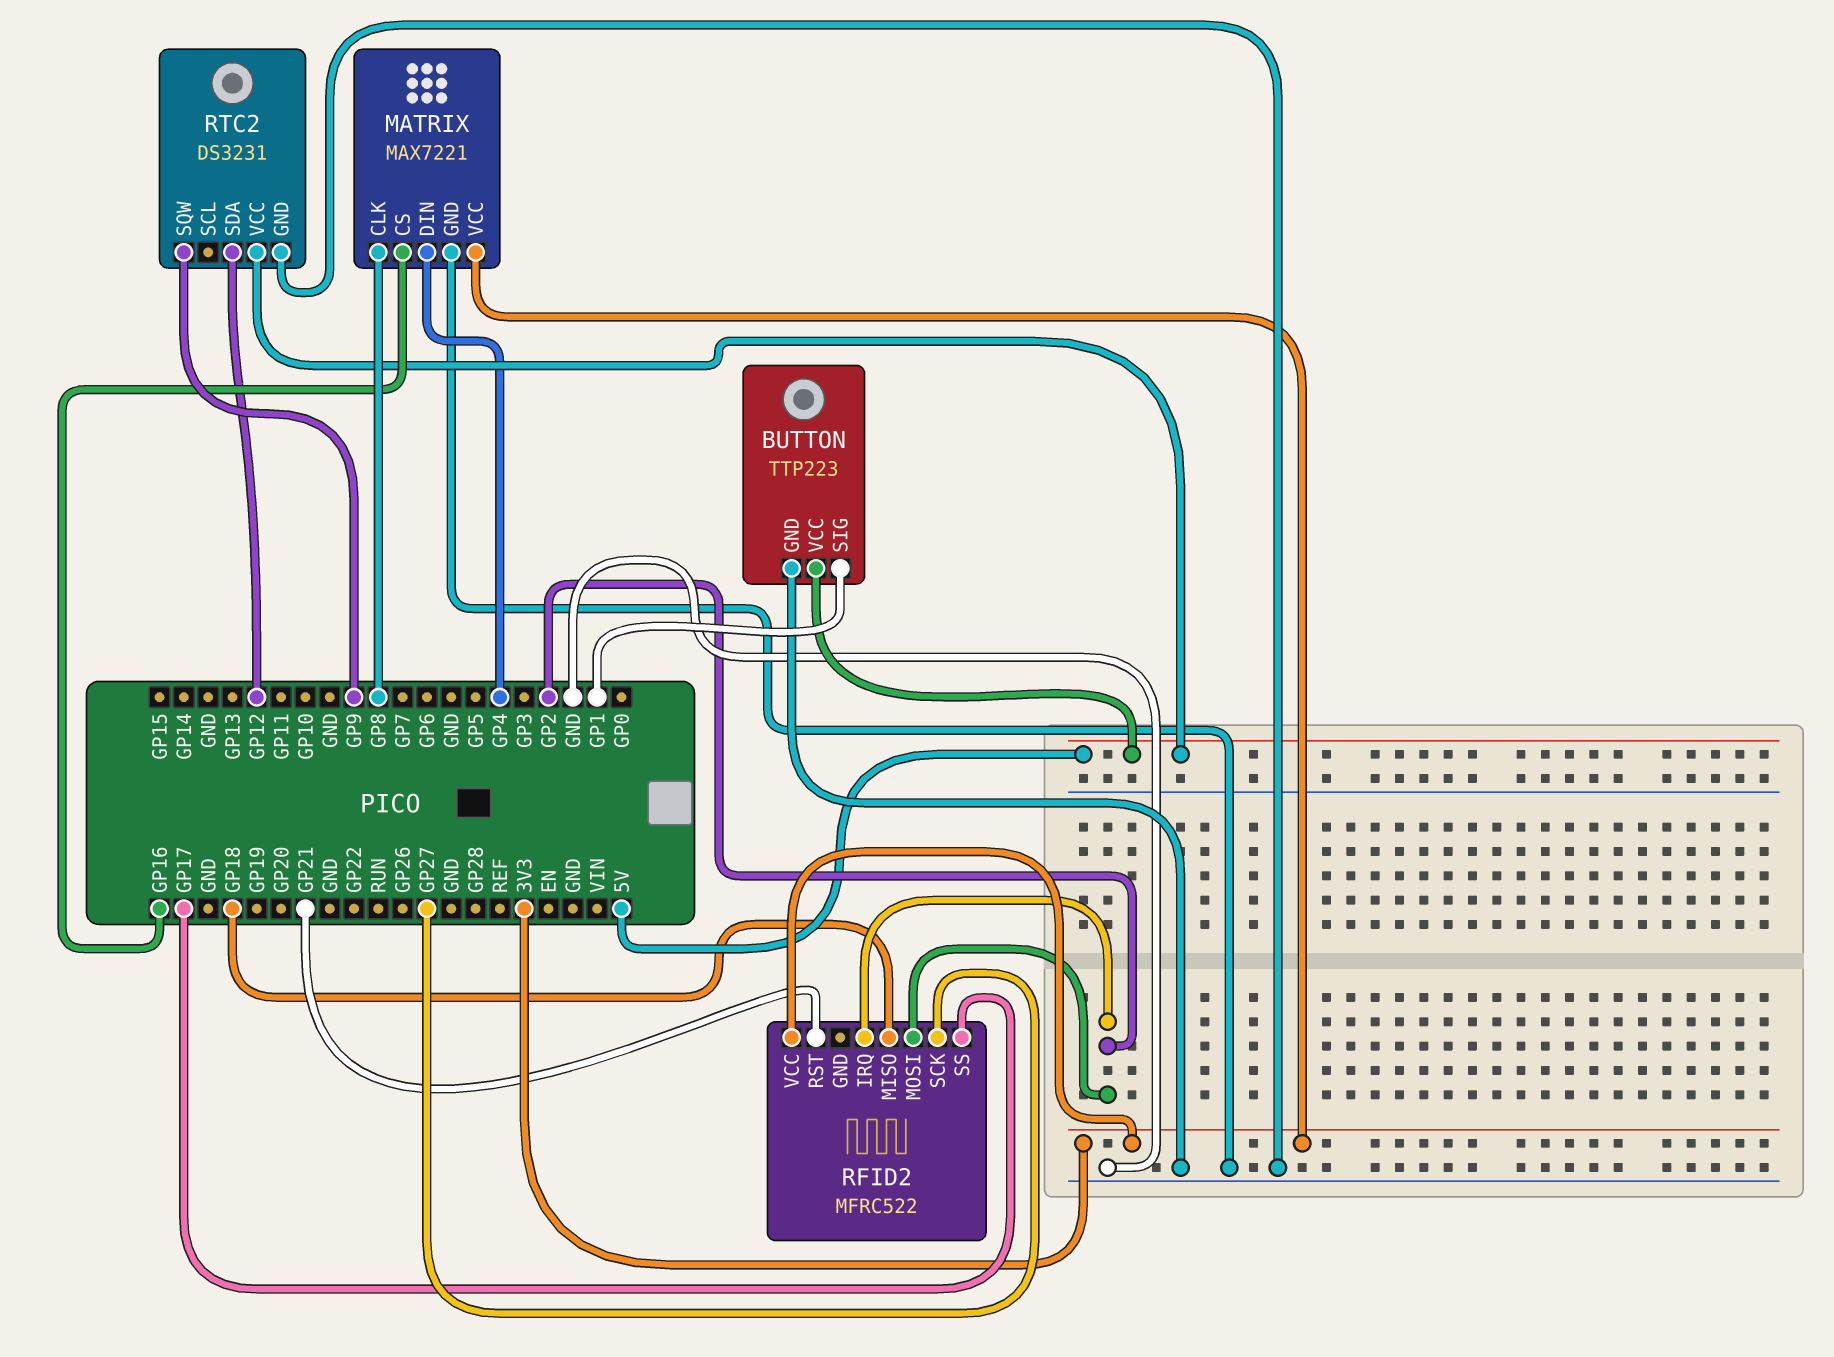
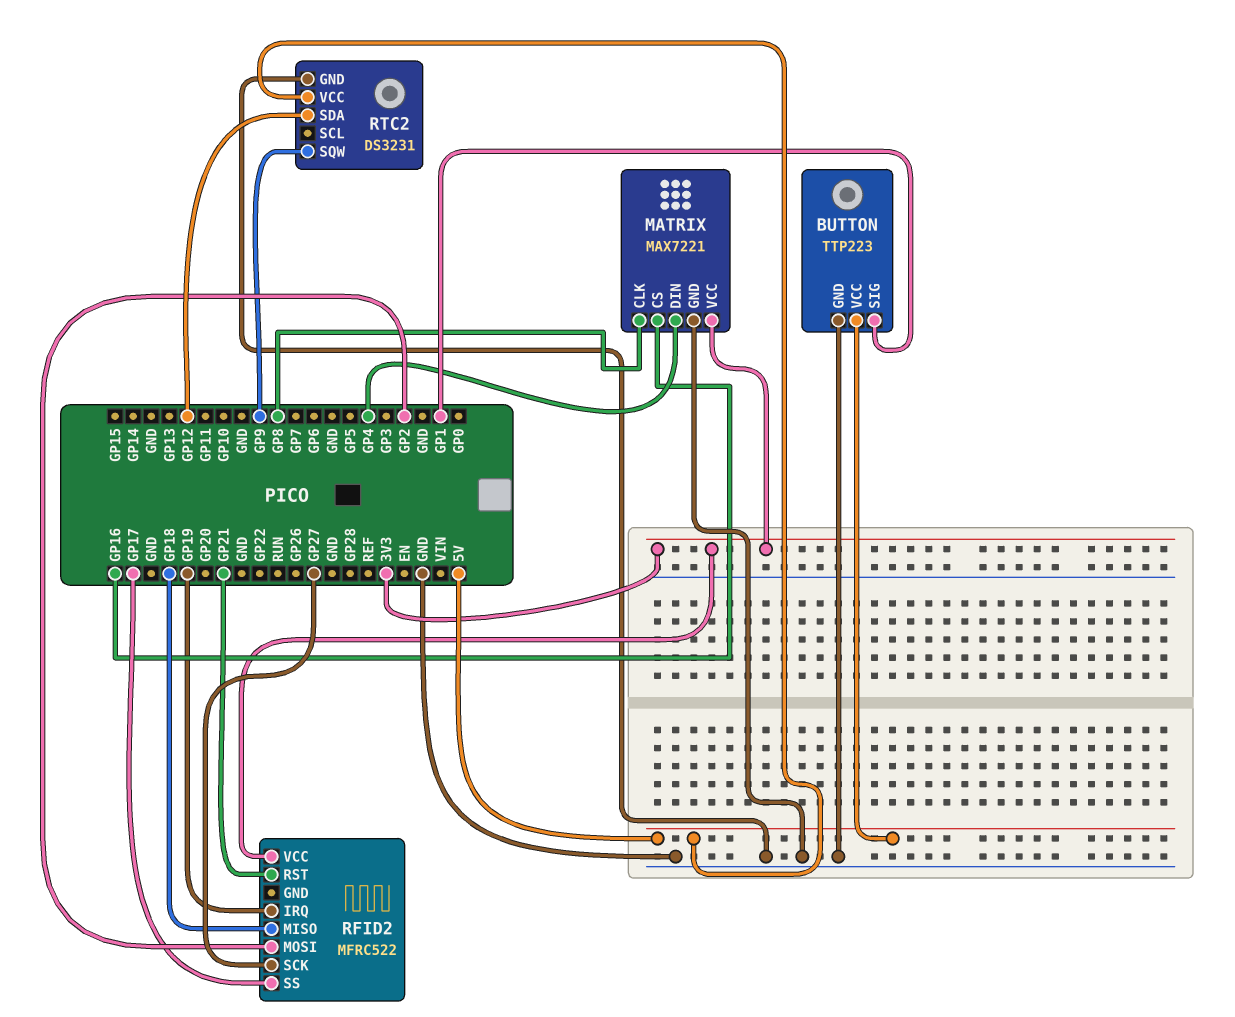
RFID2 pin IRQ: GP2 -> GP19

